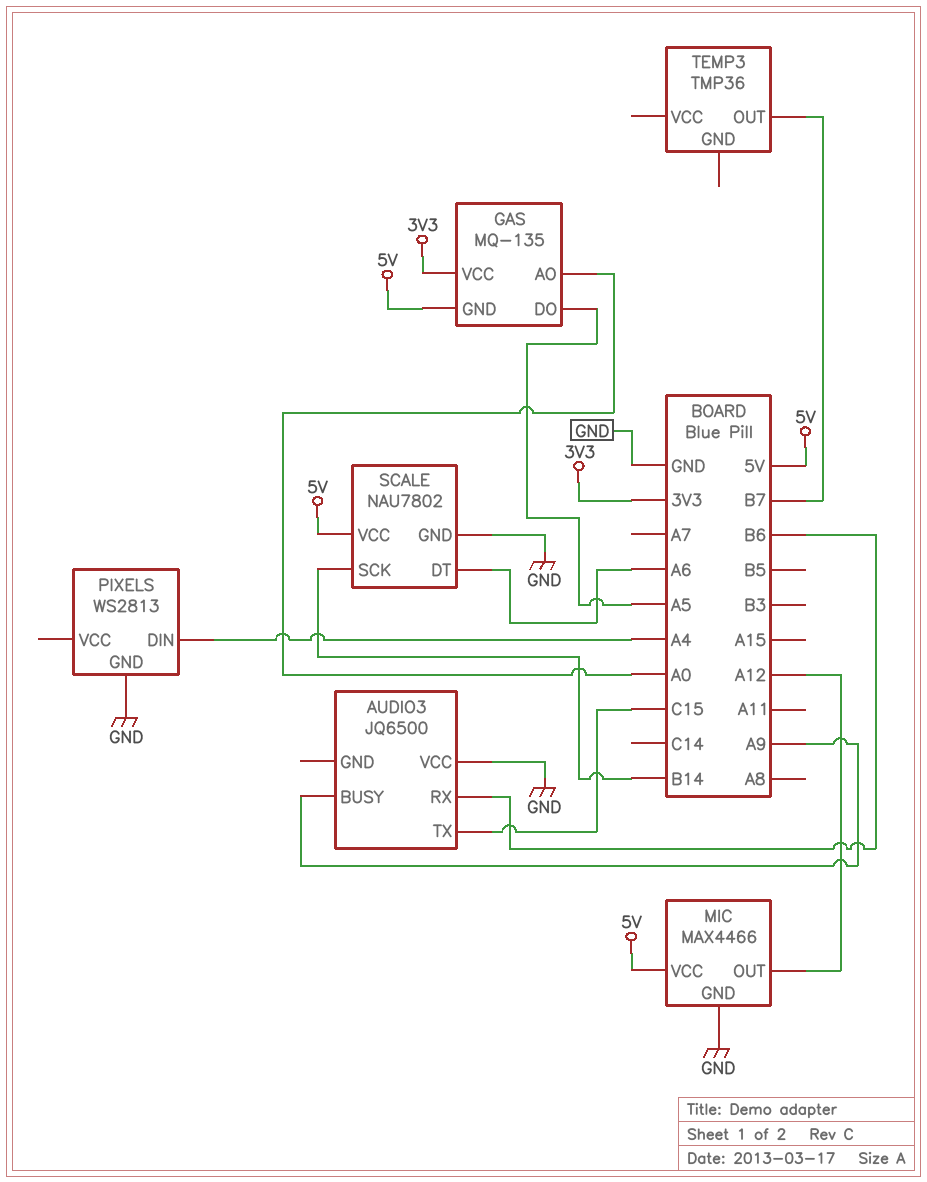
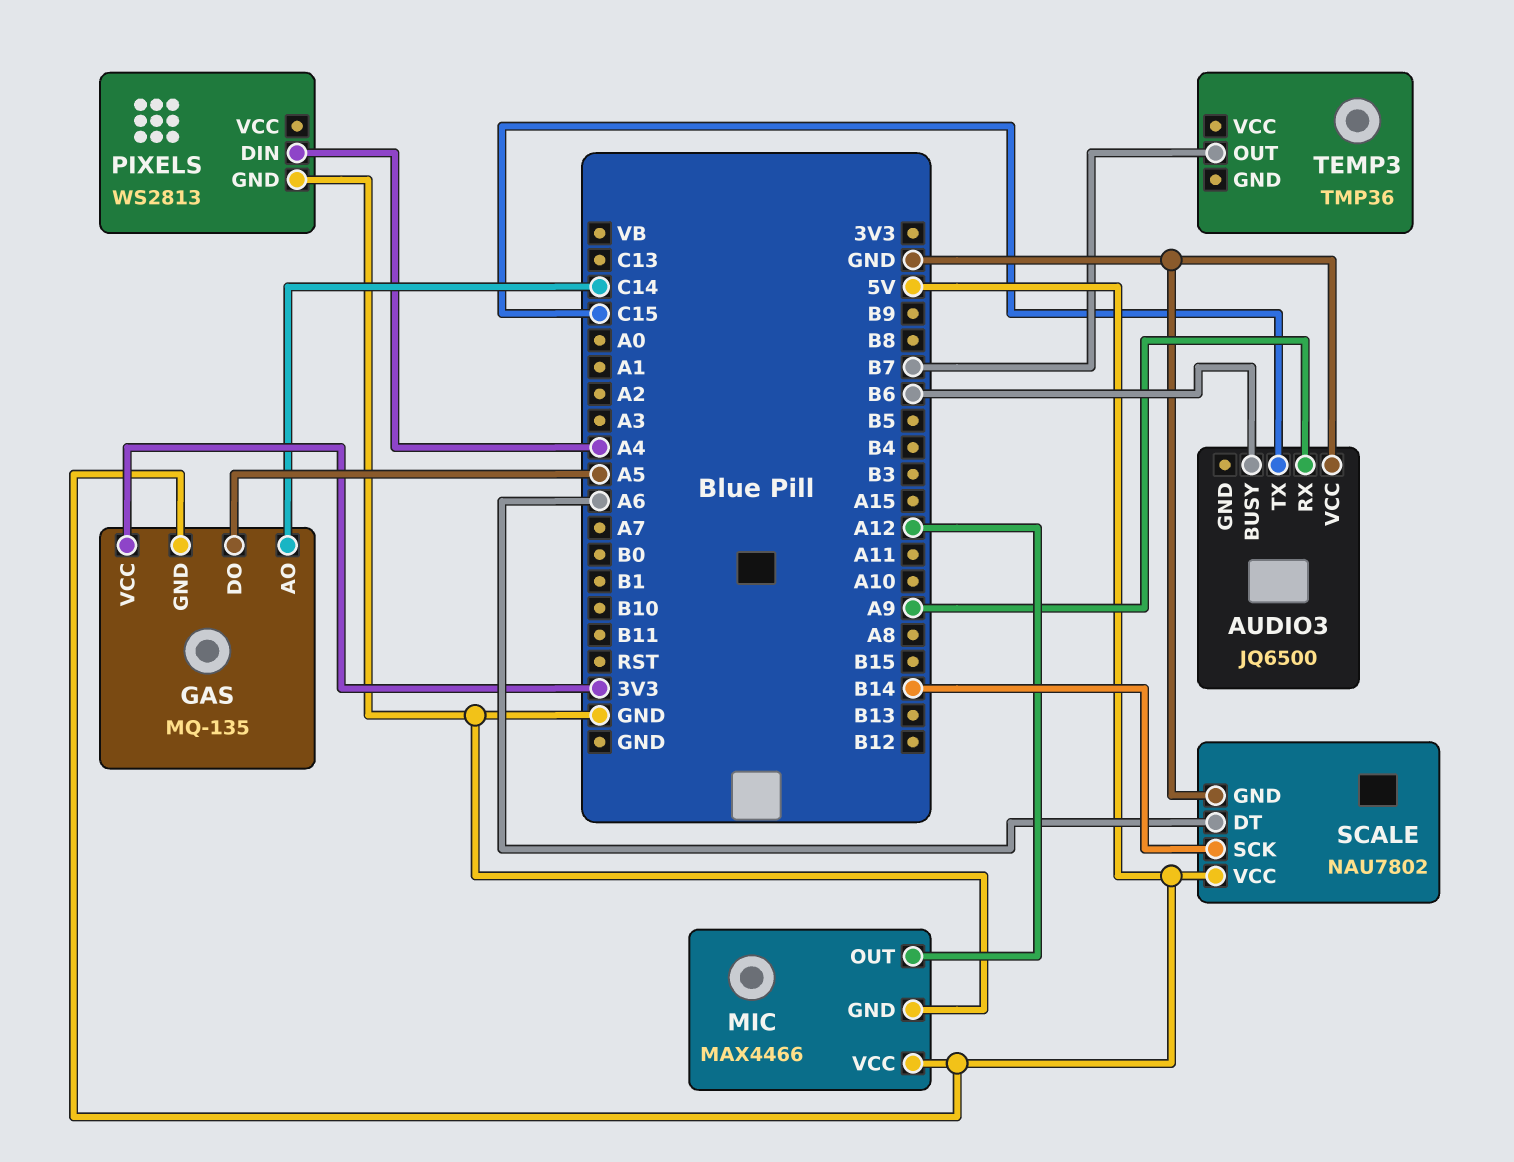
AUDIO3 pin BUSY: A9 -> B6
AUDIO3 pin RX: B6 -> A9
GAS pin AO: A0 -> C14

